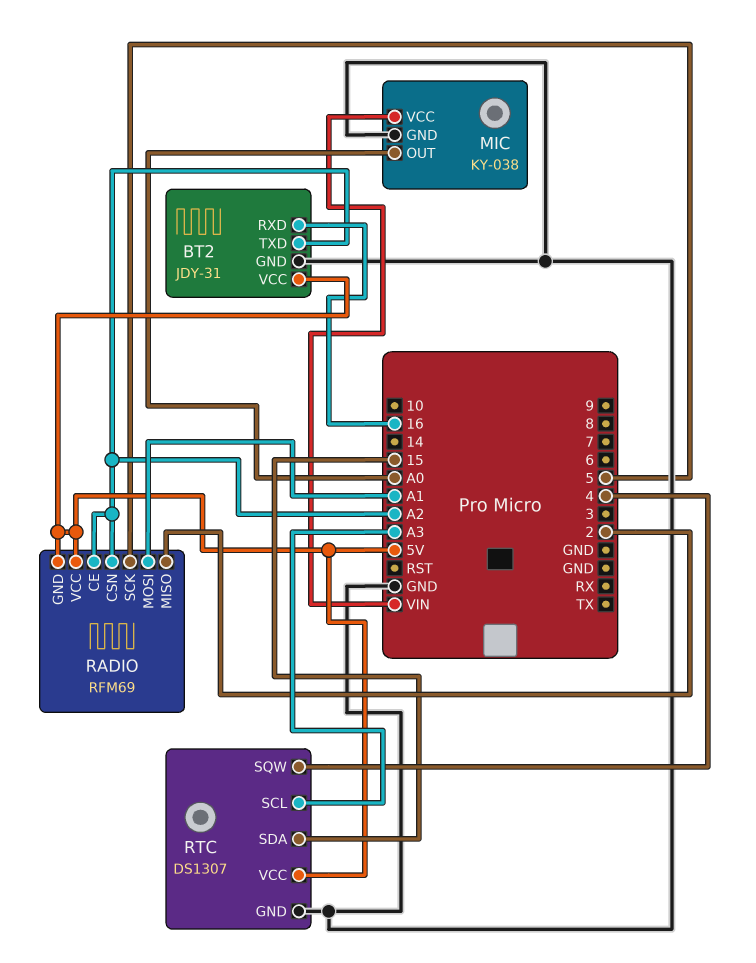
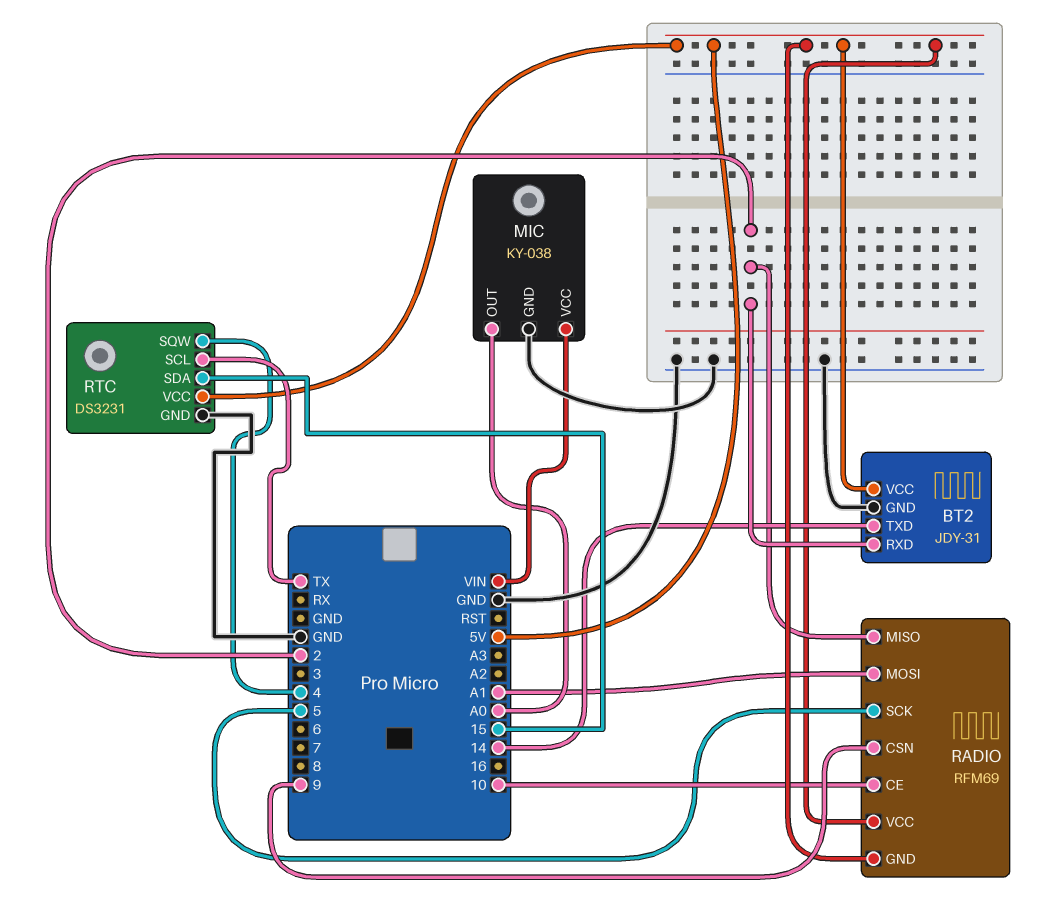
BT2 pin RXD: 16 -> 2
BT2 pin TXD: A2 -> 14
RADIO pin CE: A2 -> 10
RADIO pin CSN: A2 -> 9
RTC: DS1307 -> DS3231
RTC pin SCL: A3 -> TX

